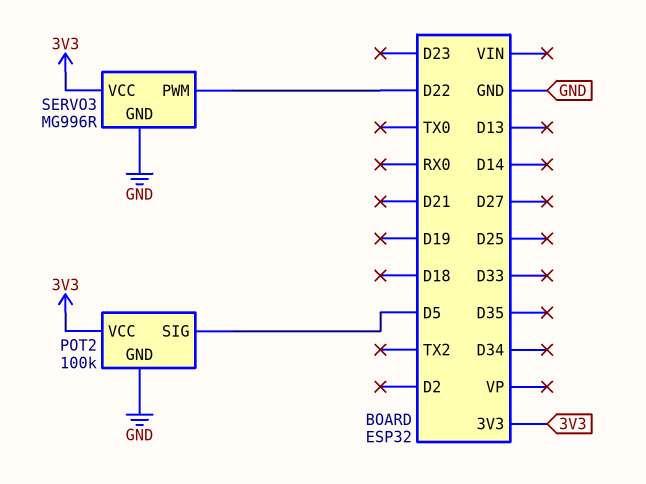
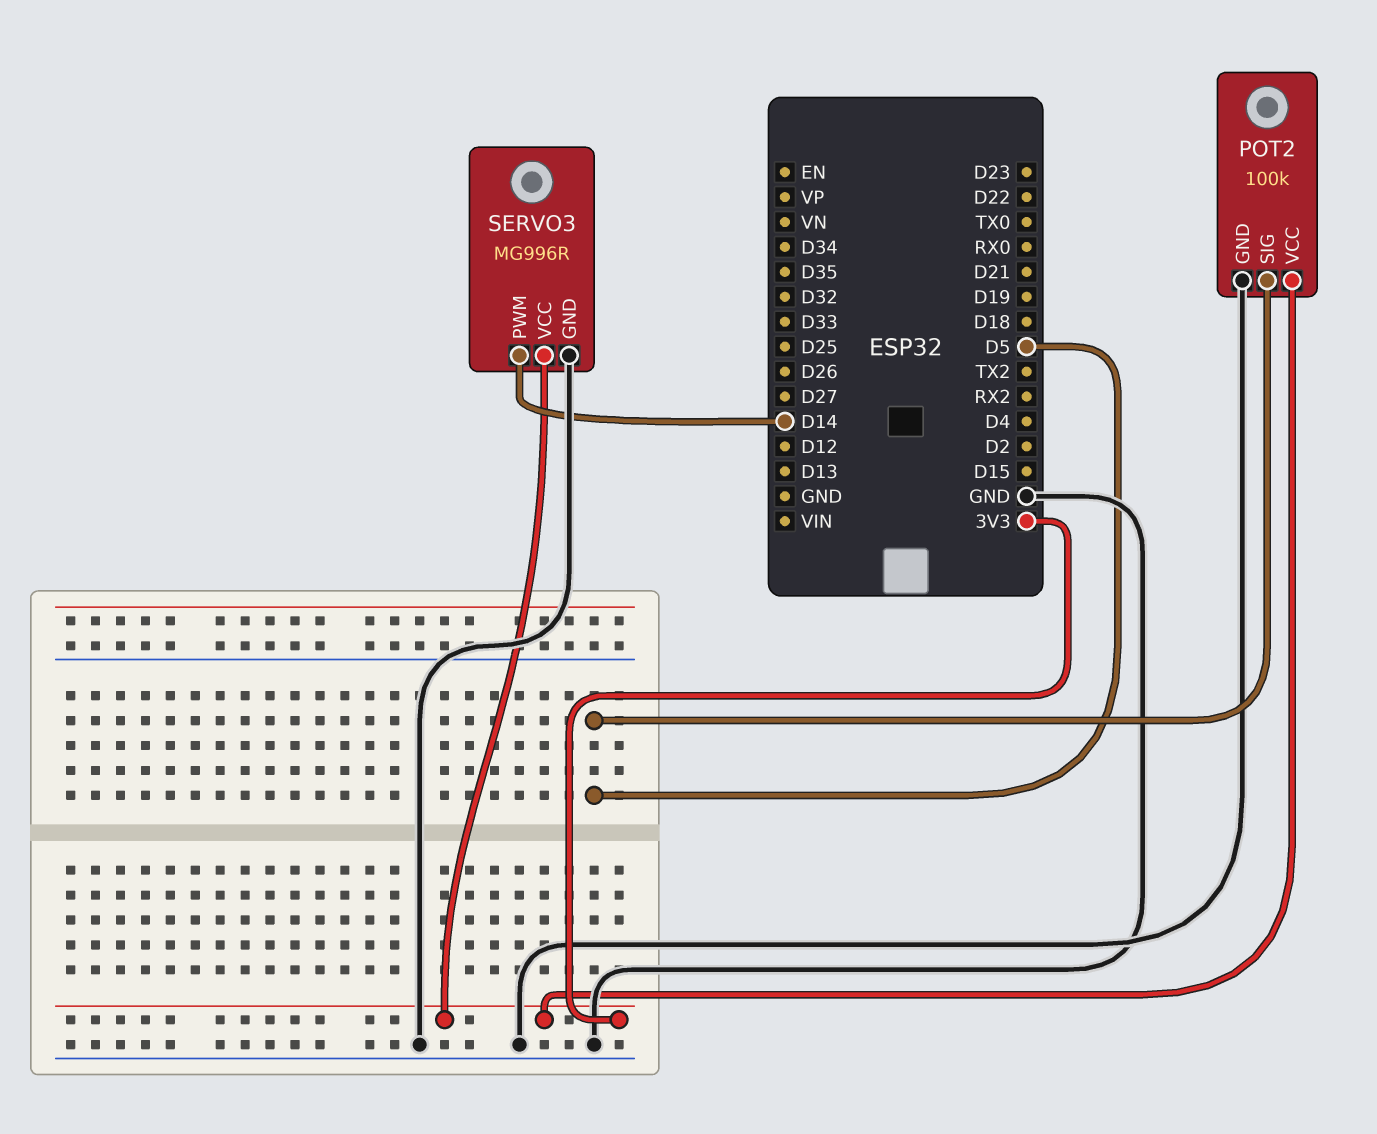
SERVO3 pin PWM: D22 -> D14

